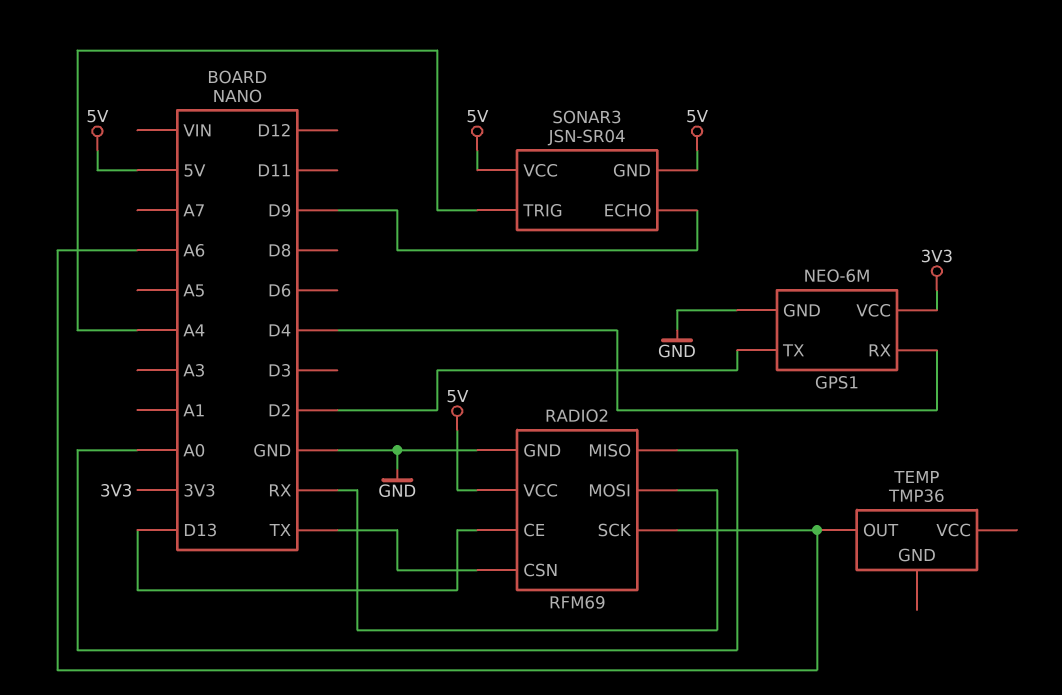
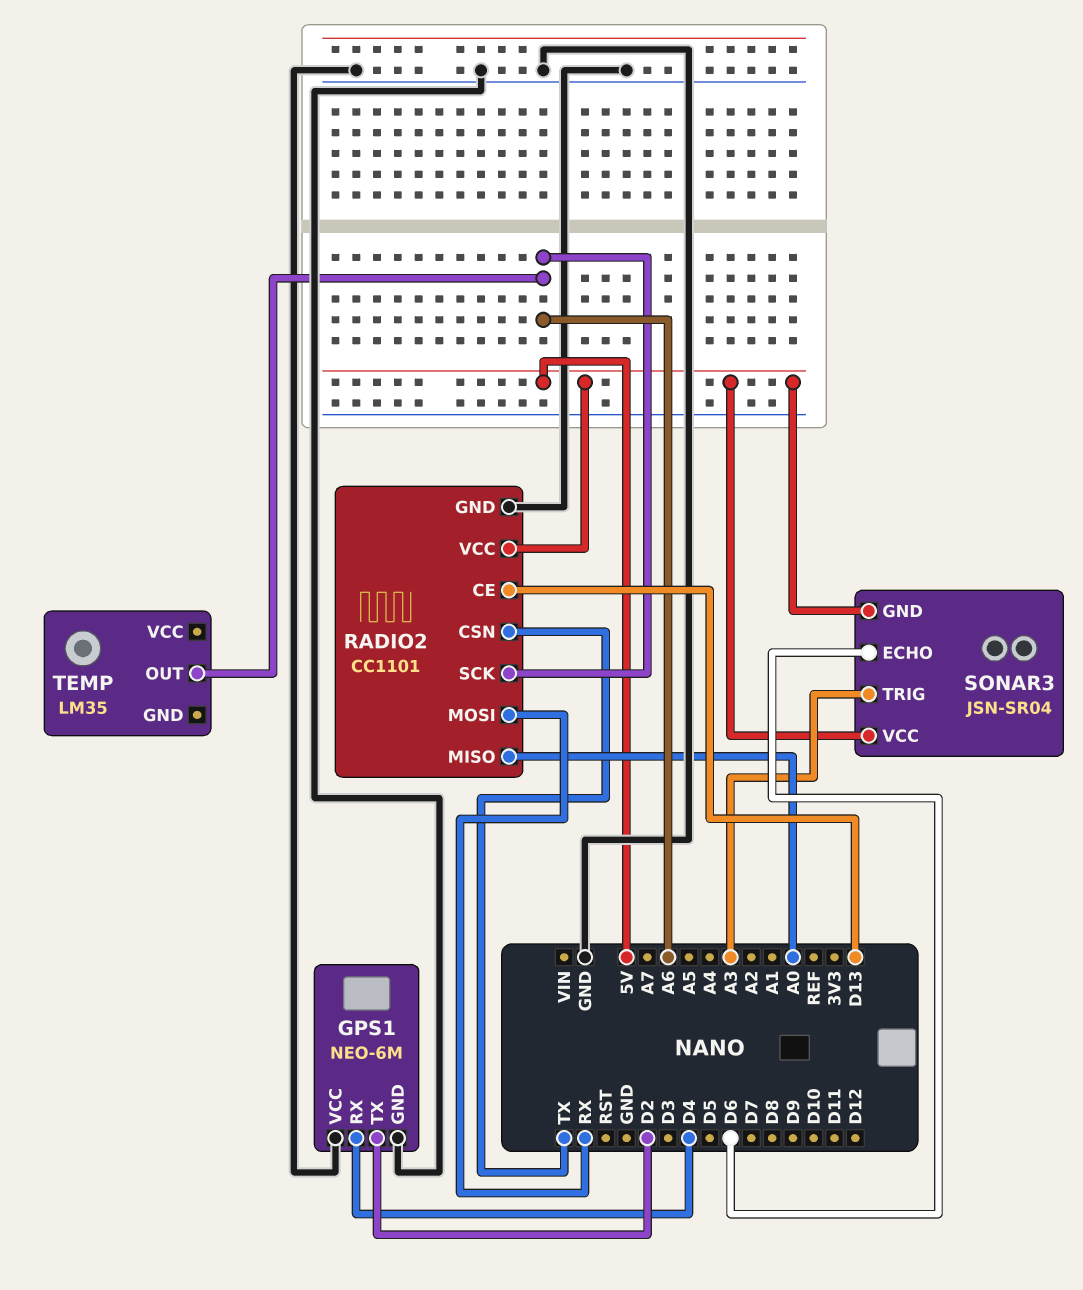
GPS1 pin VCC: 3V3 -> GND
RADIO2: RFM69 -> CC1101
SONAR3 pin ECHO: D9 -> D6
SONAR3 pin TRIG: A4 -> A3
TEMP: TMP36 -> LM35

